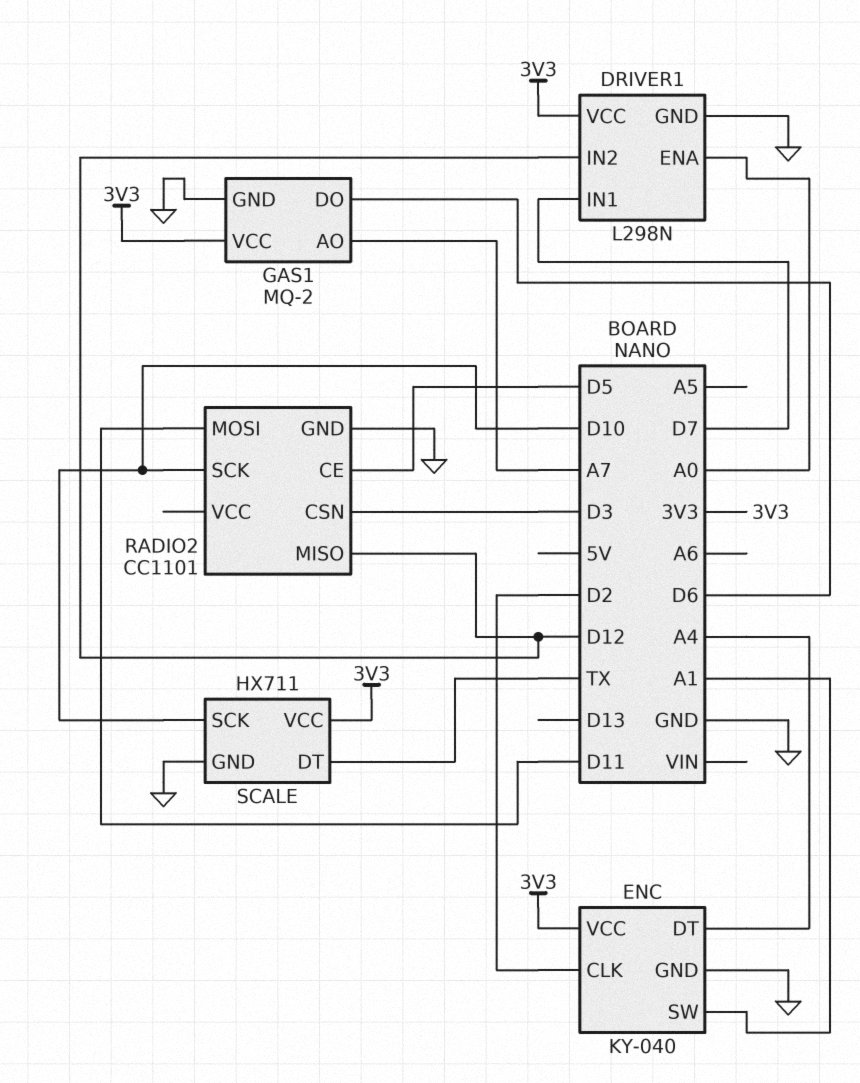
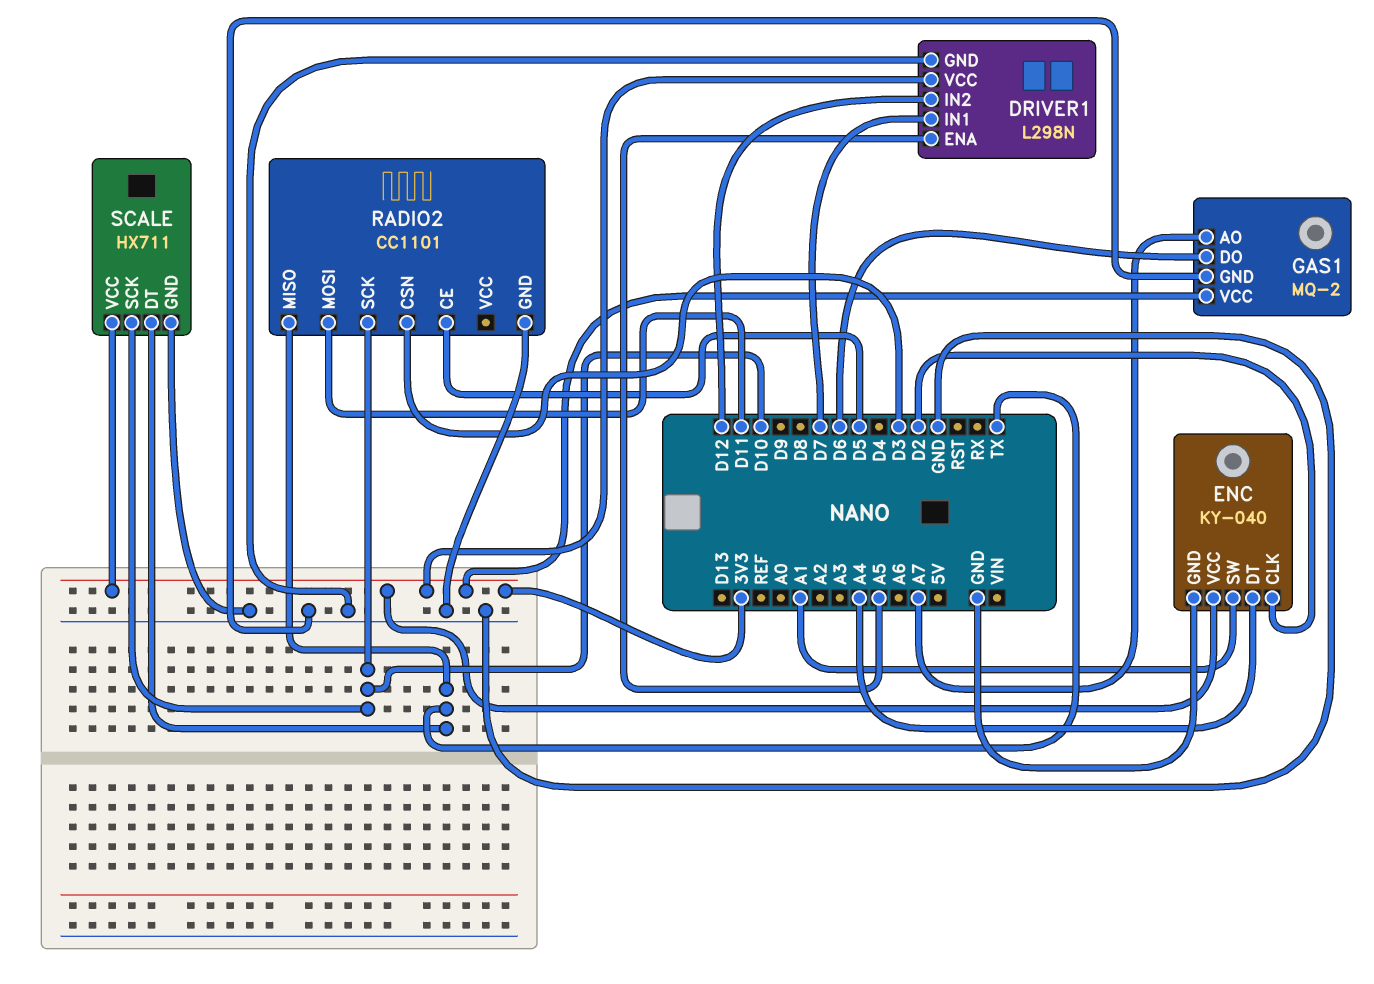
DRIVER1 pin ENA: A0 -> A5
RADIO2 pin MISO: D12 -> TX

